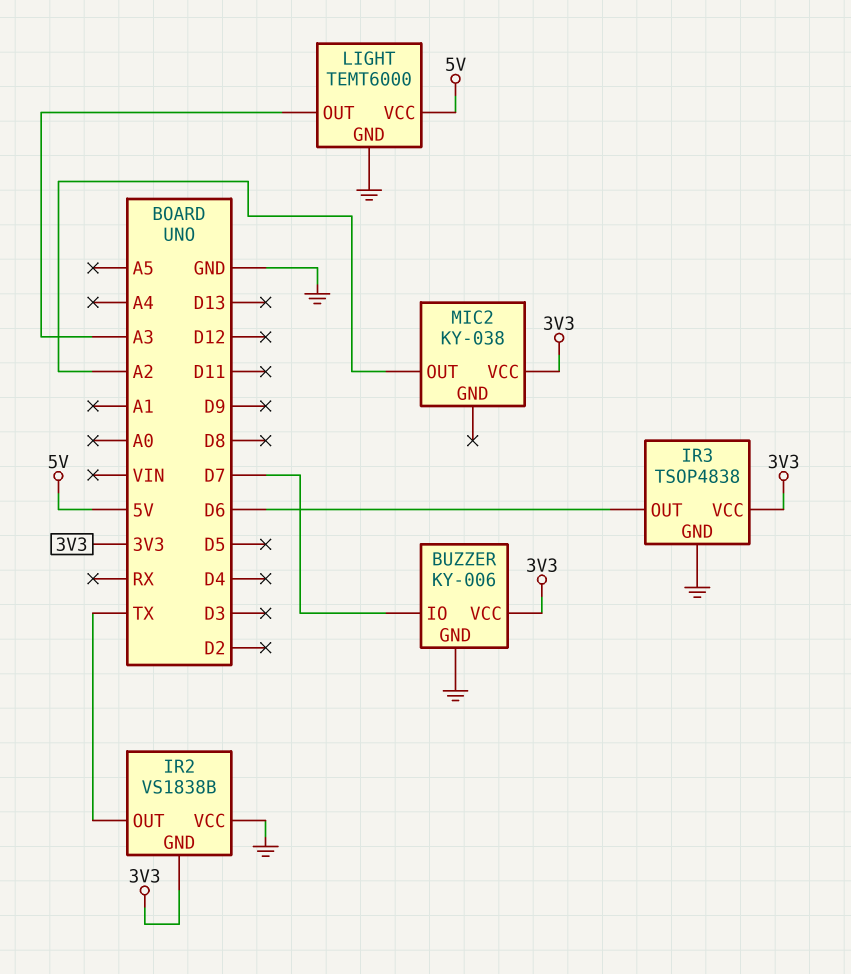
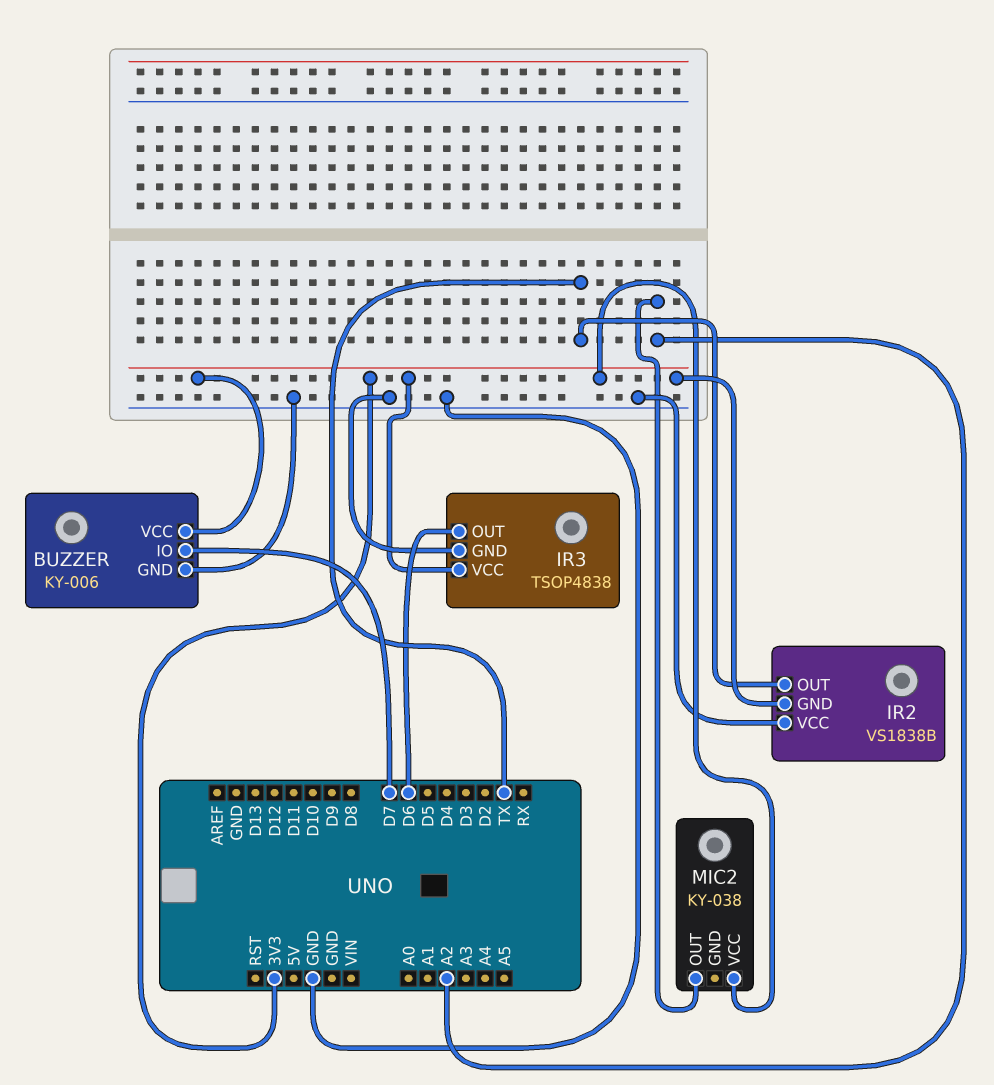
LIGHT: TEMT6000 -> none
LIGHT pin GND: GND -> none
LIGHT pin OUT: A3 -> none
LIGHT pin VCC: 5V -> none

